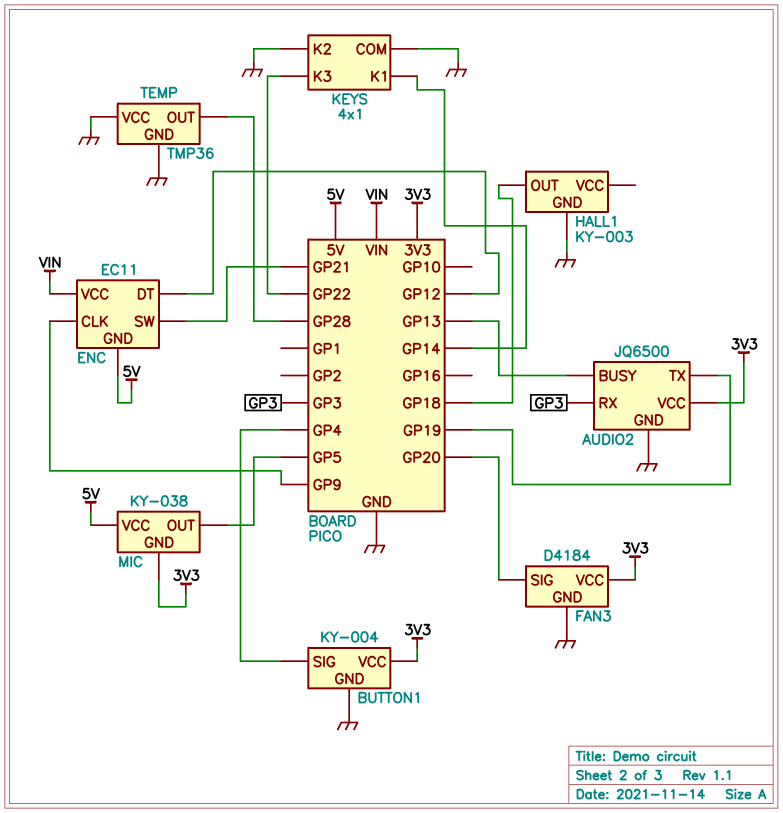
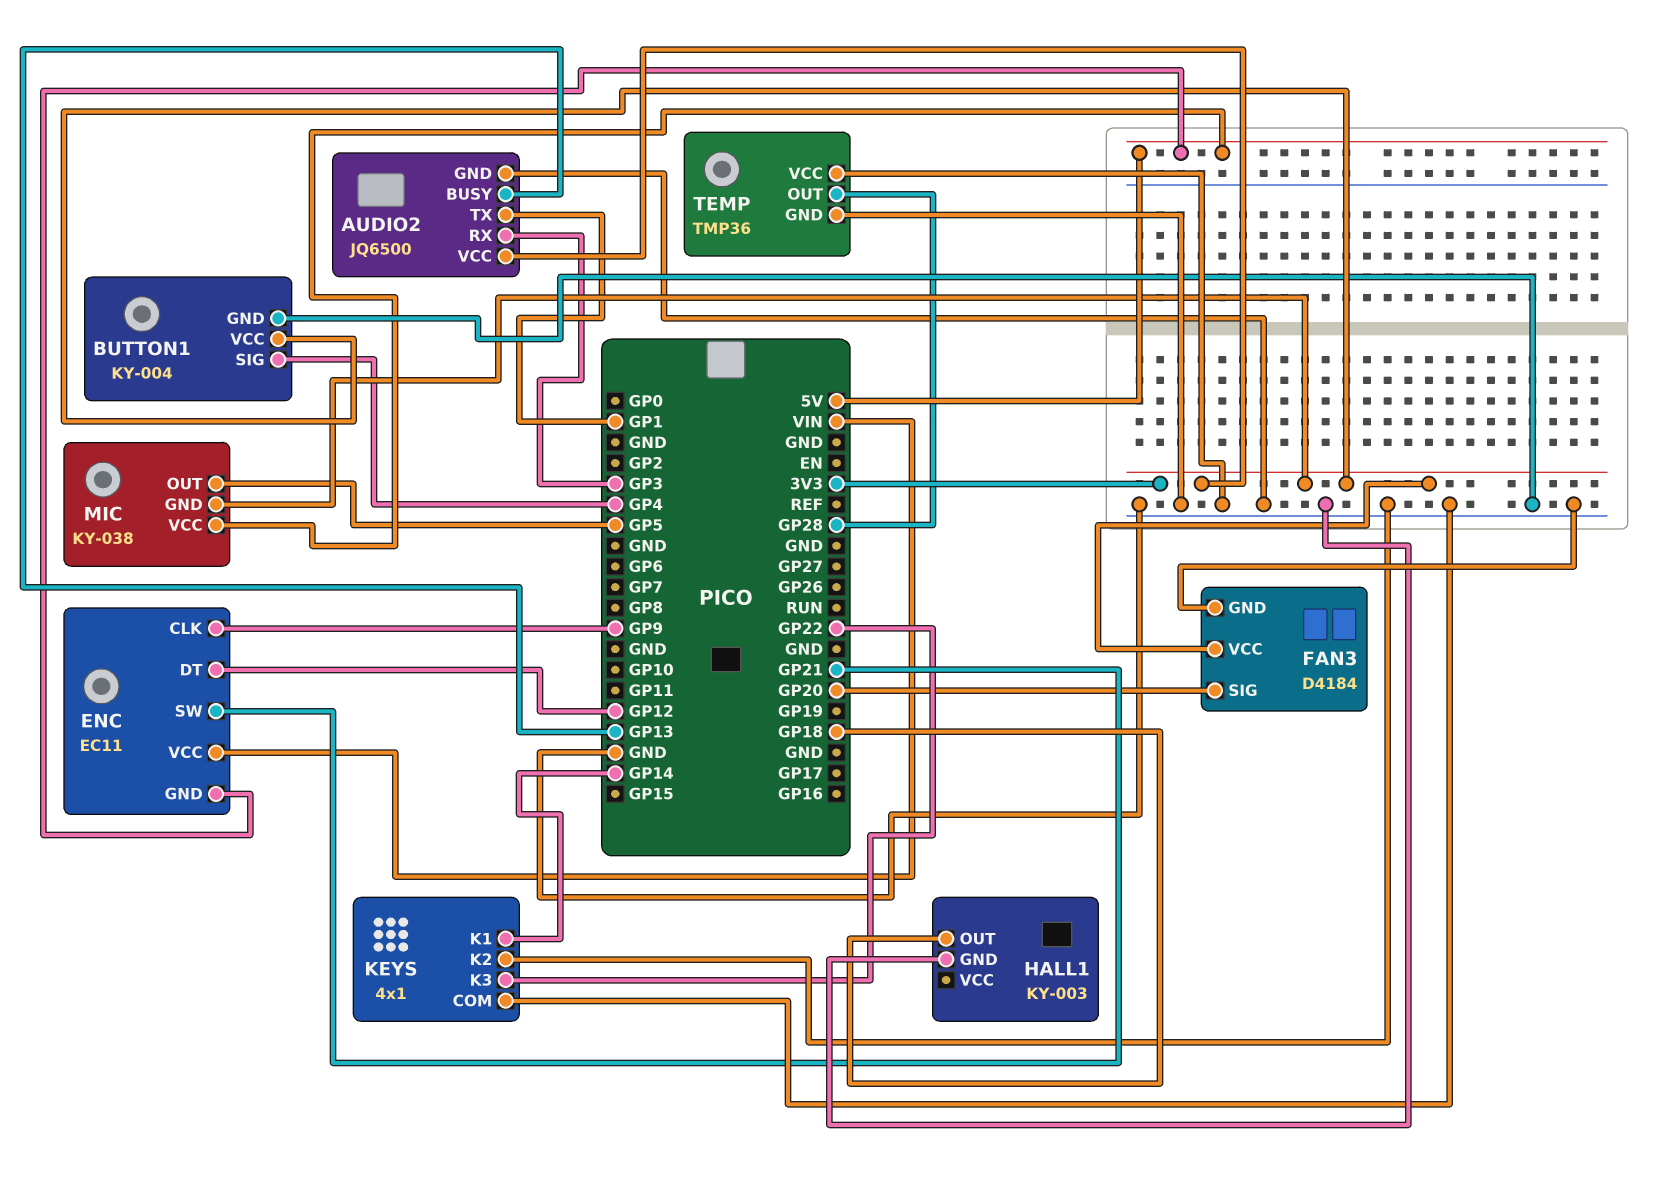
AUDIO2 pin TX: GP19 -> GP1

